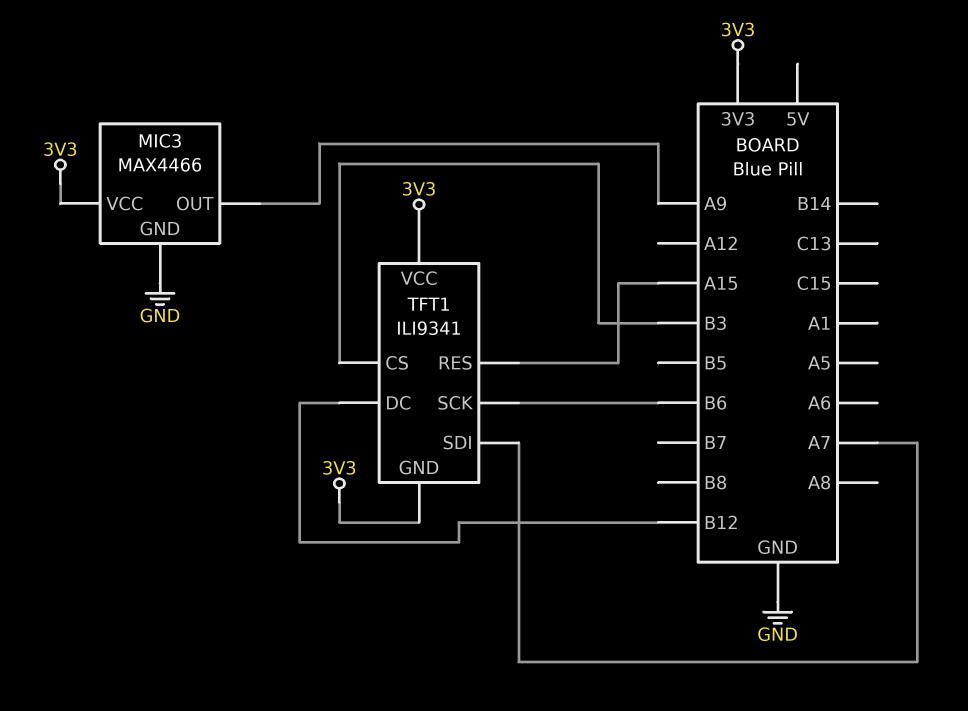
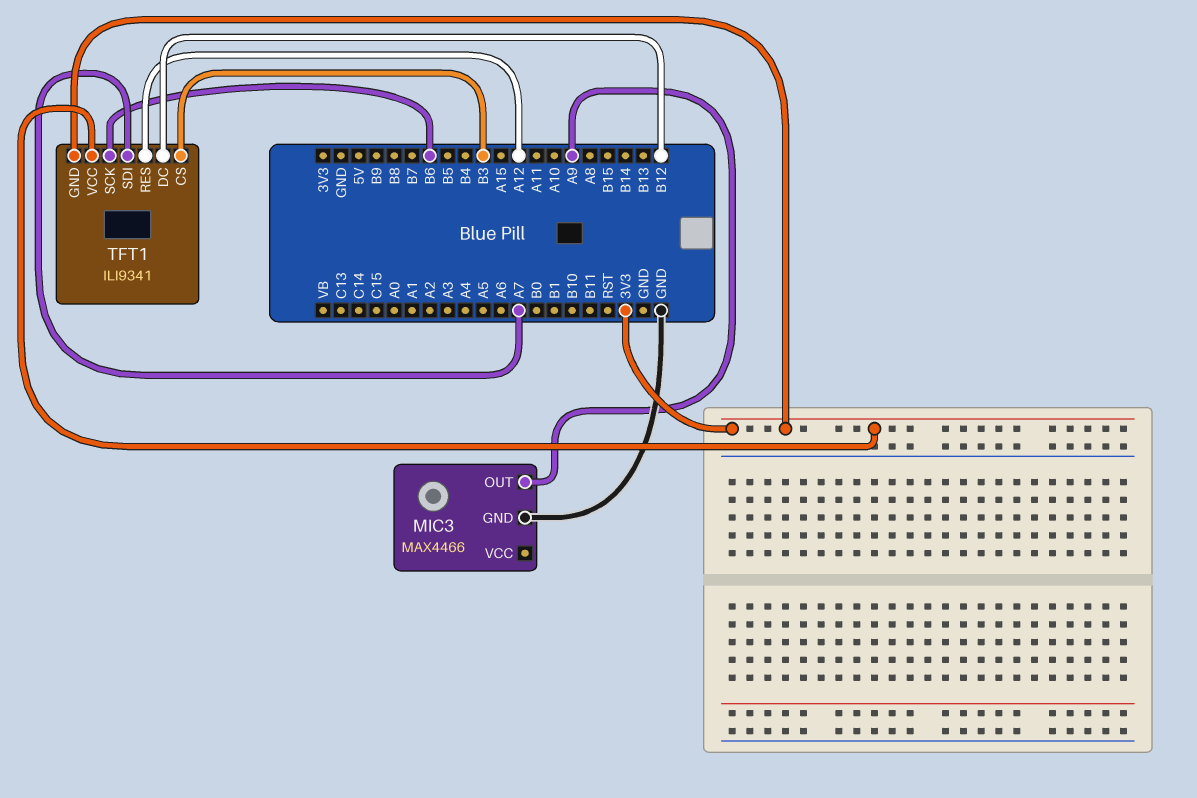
MIC3 pin VCC: 3V3 -> none
TFT1 pin RES: A15 -> A12

